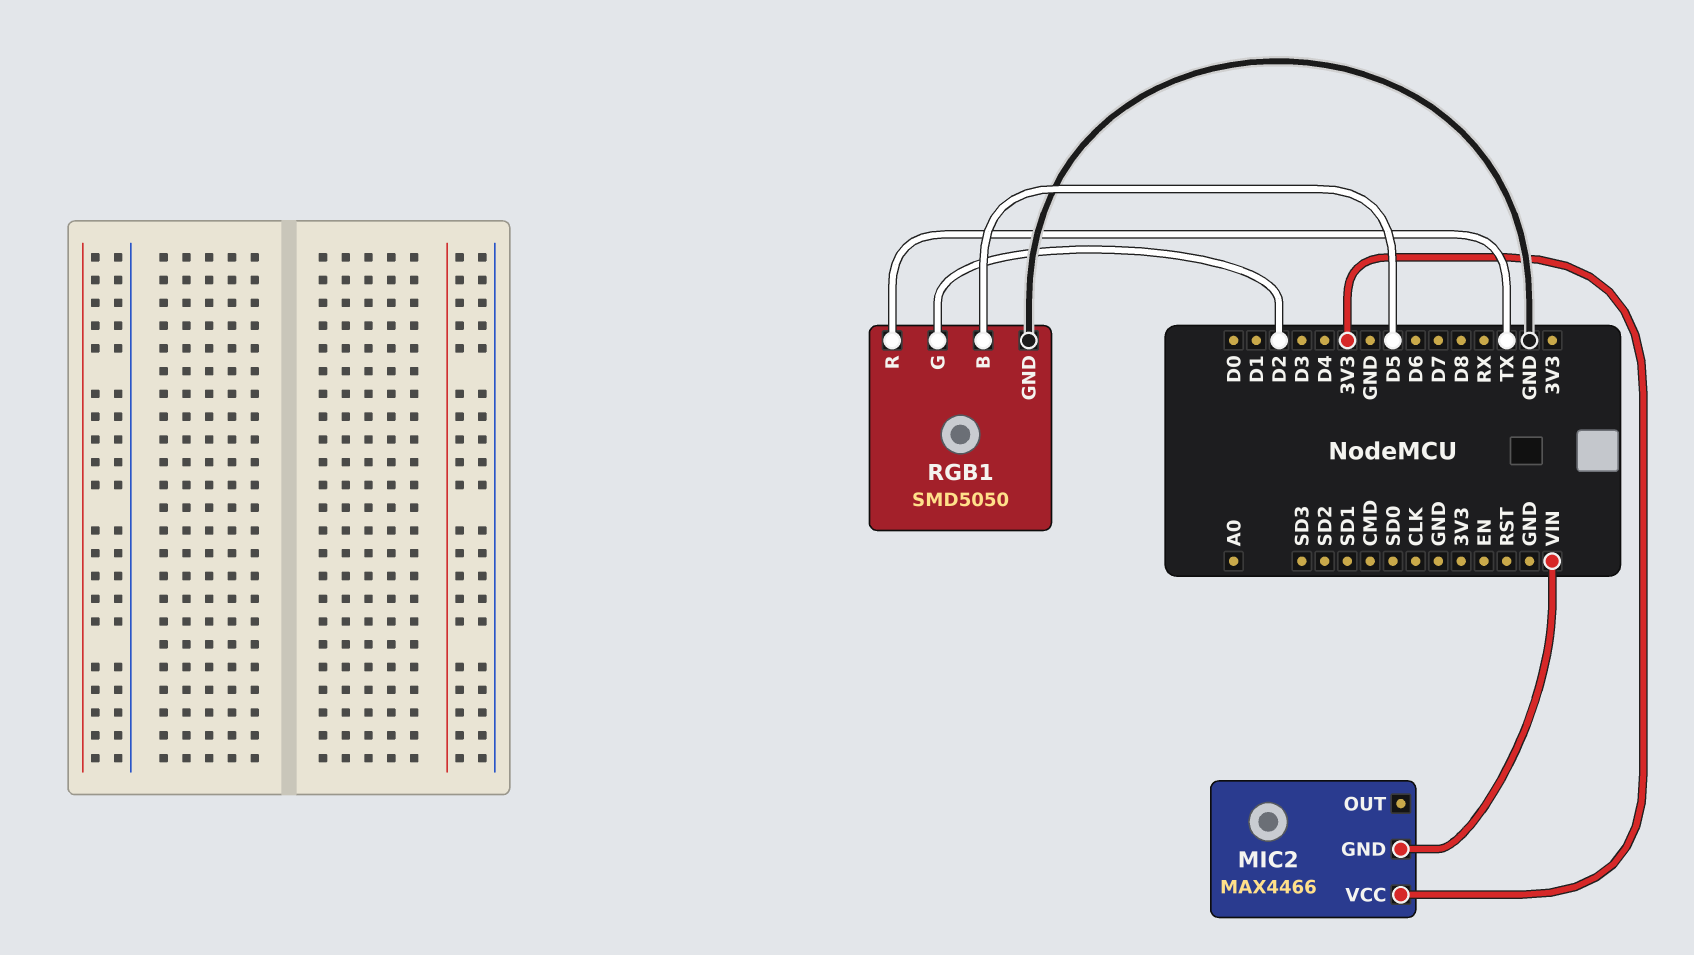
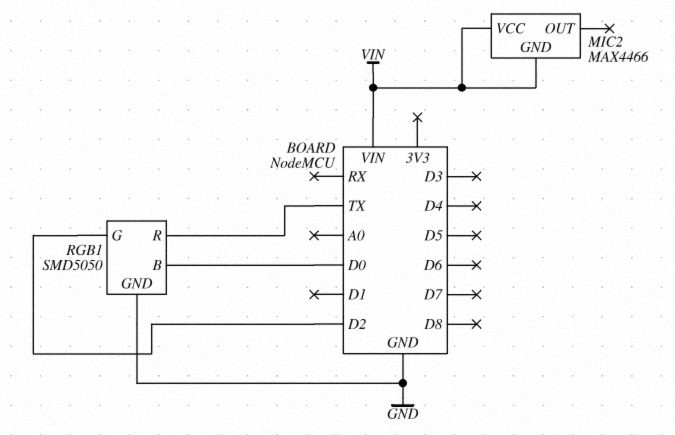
MIC2 pin VCC: 3V3 -> VIN
RGB1 pin B: D5 -> D0

